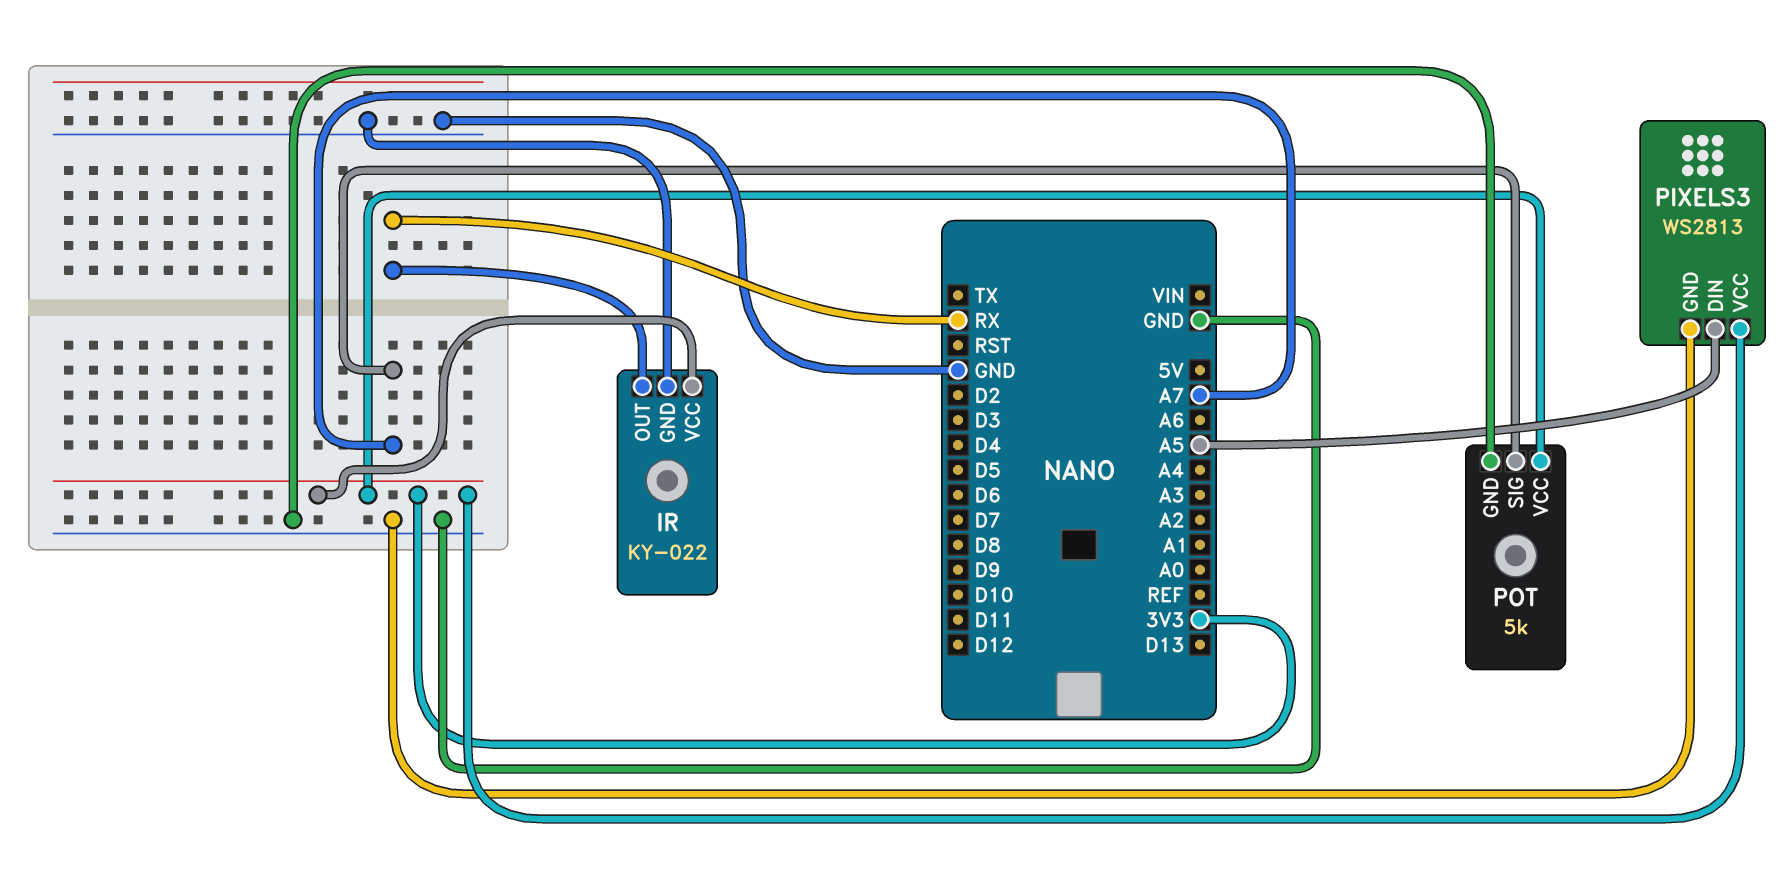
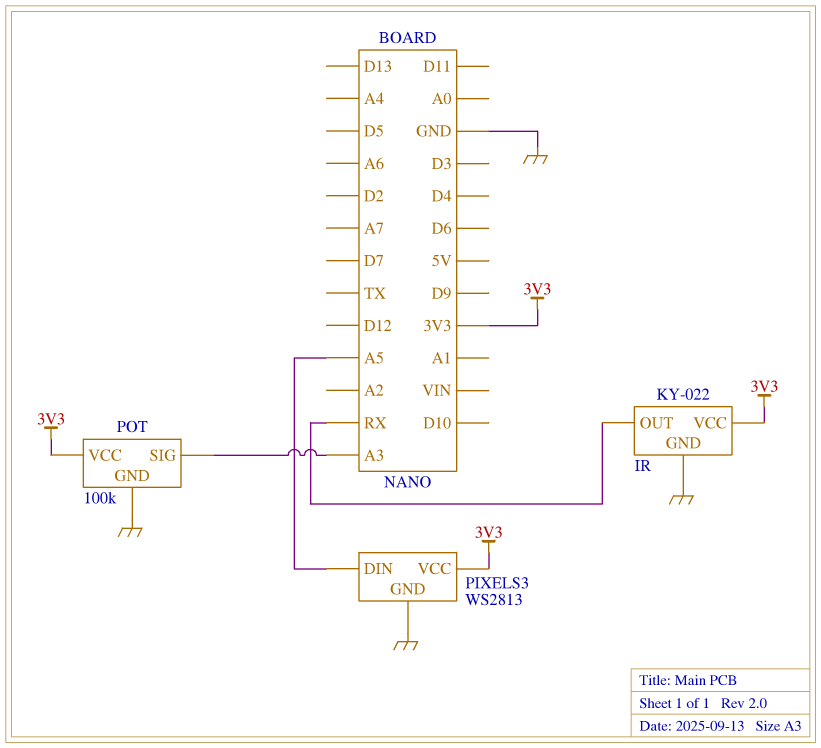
POT: 5k -> 100k
POT pin SIG: A7 -> A3

